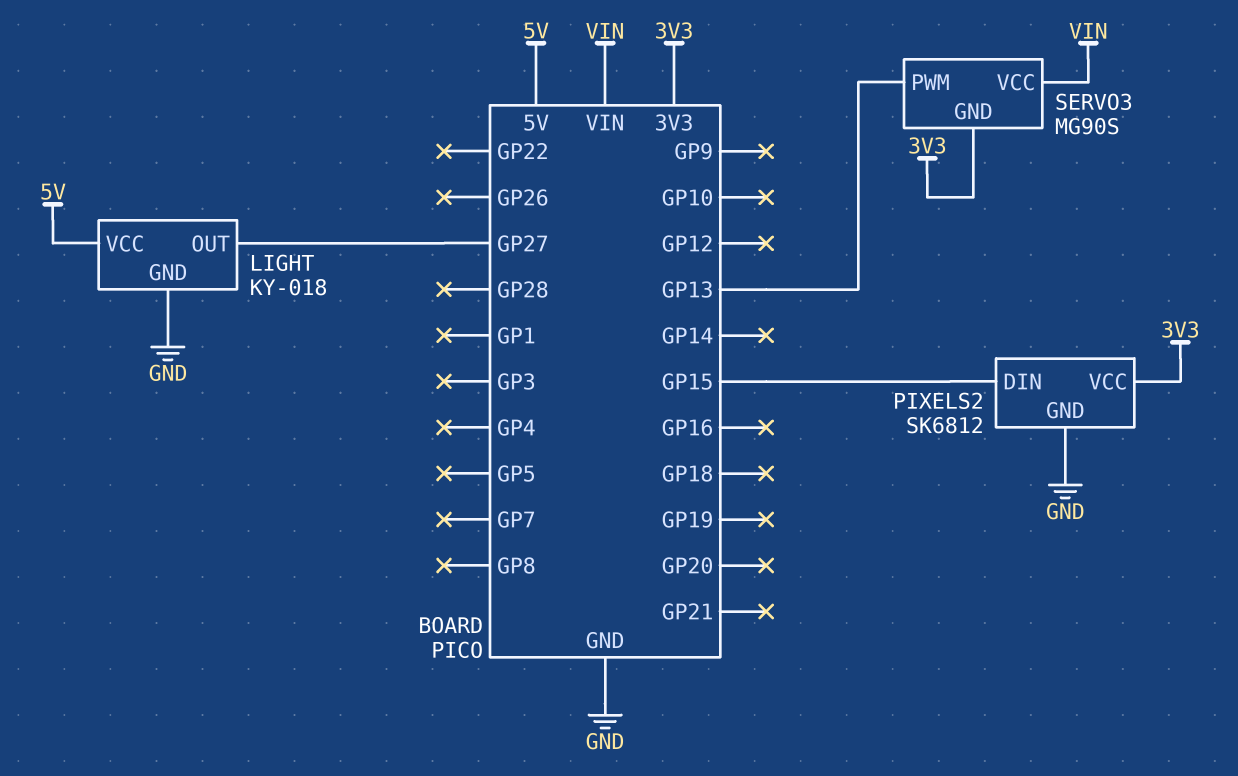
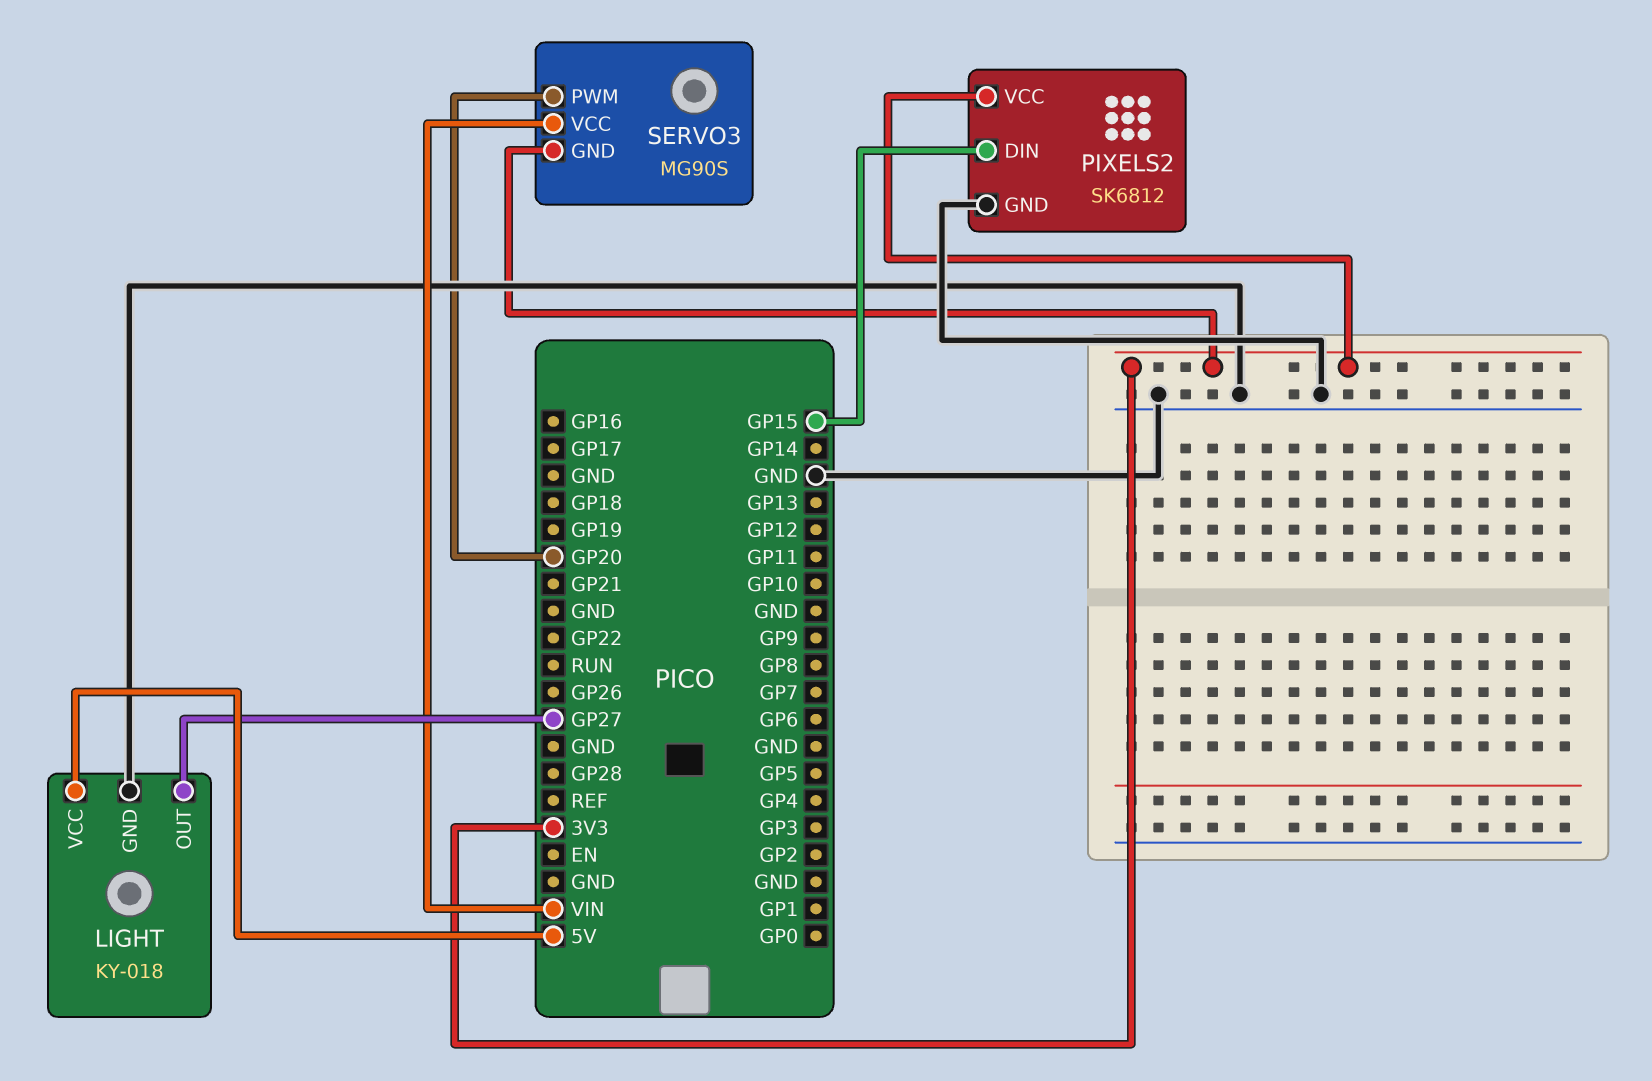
SERVO3 pin PWM: GP13 -> GP20

